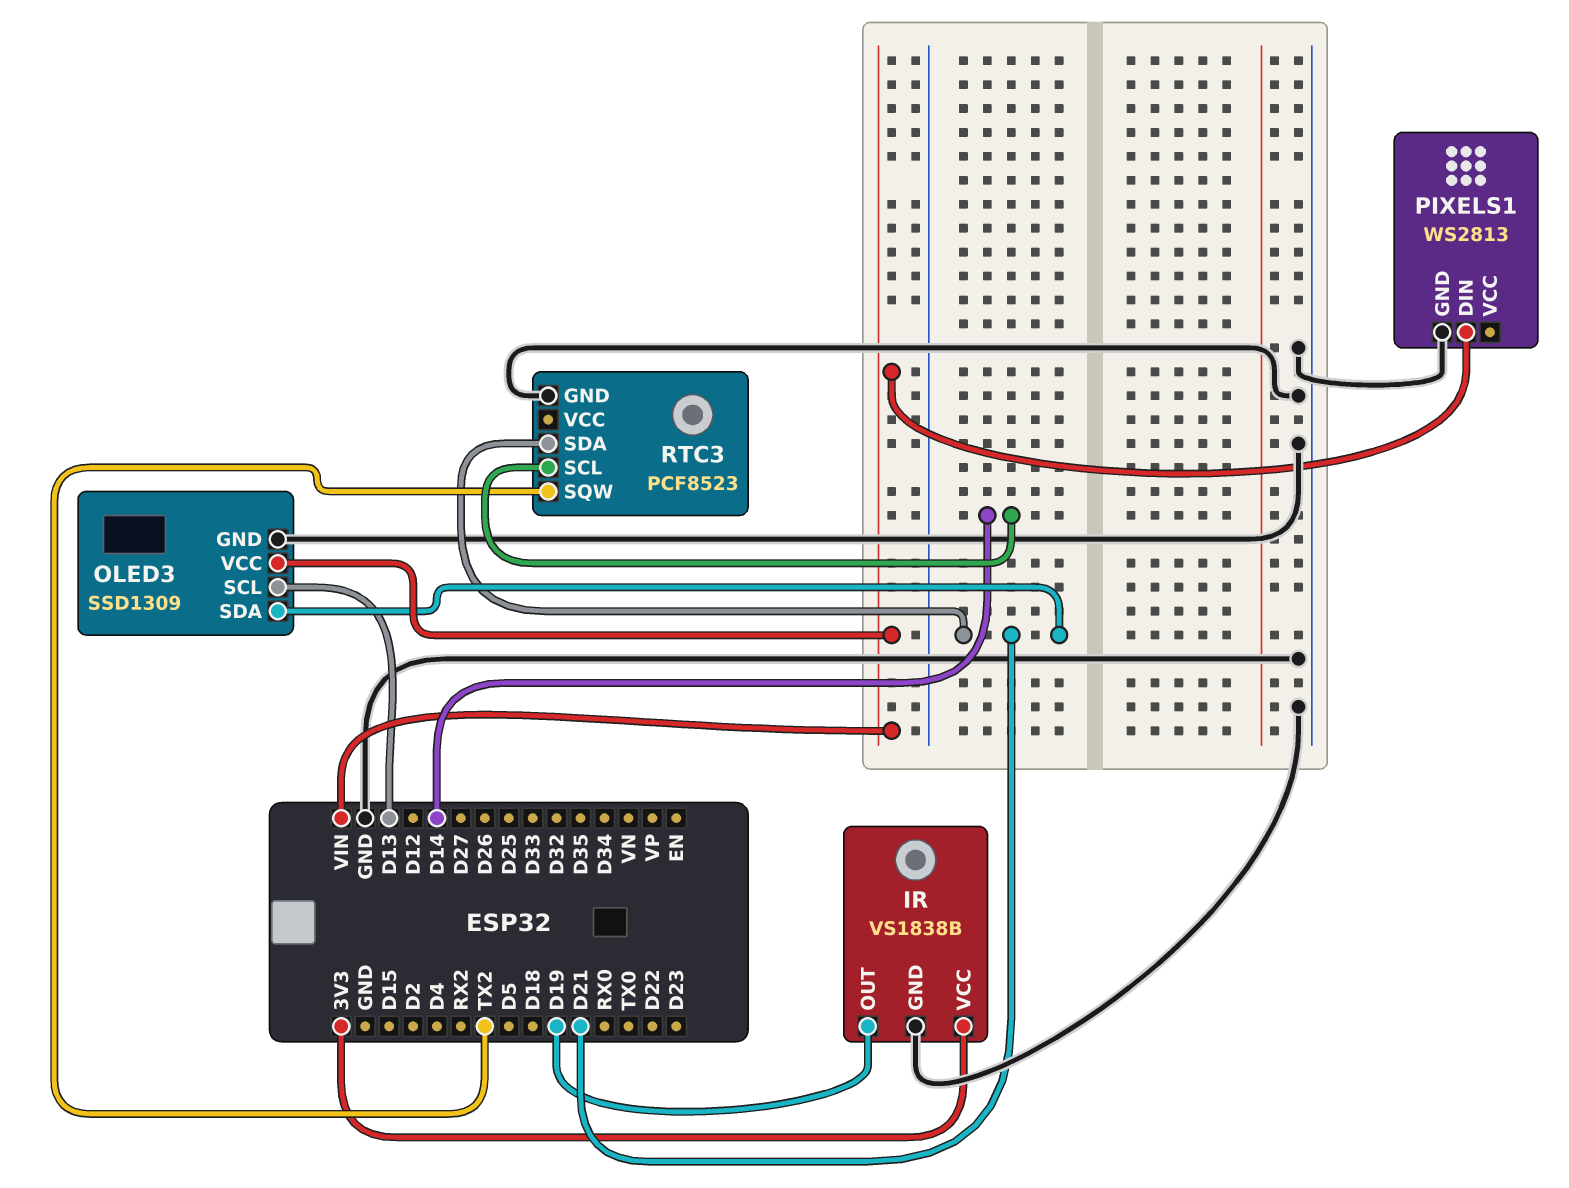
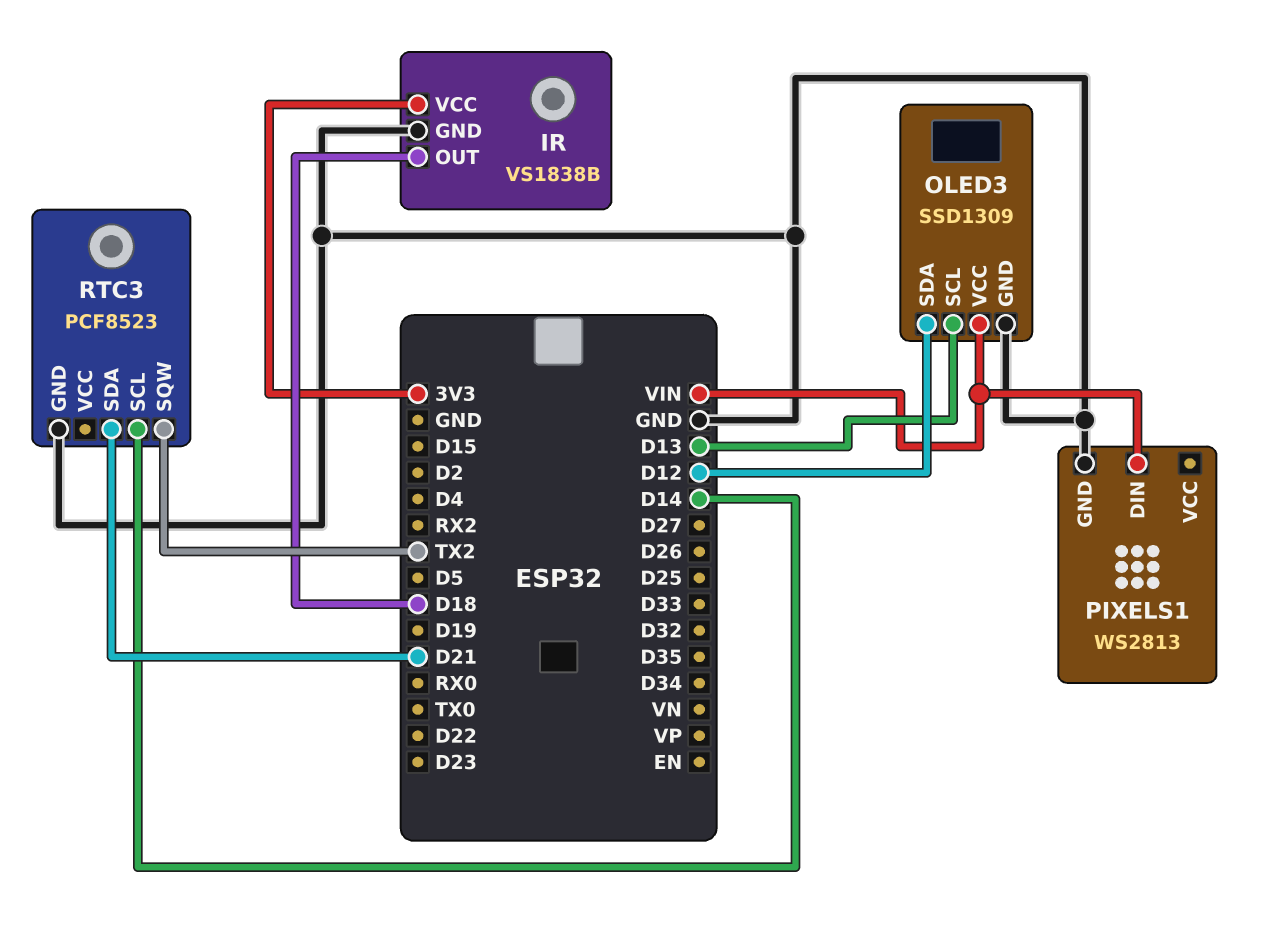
IR pin OUT: D19 -> D18
OLED3 pin SDA: D21 -> D12

